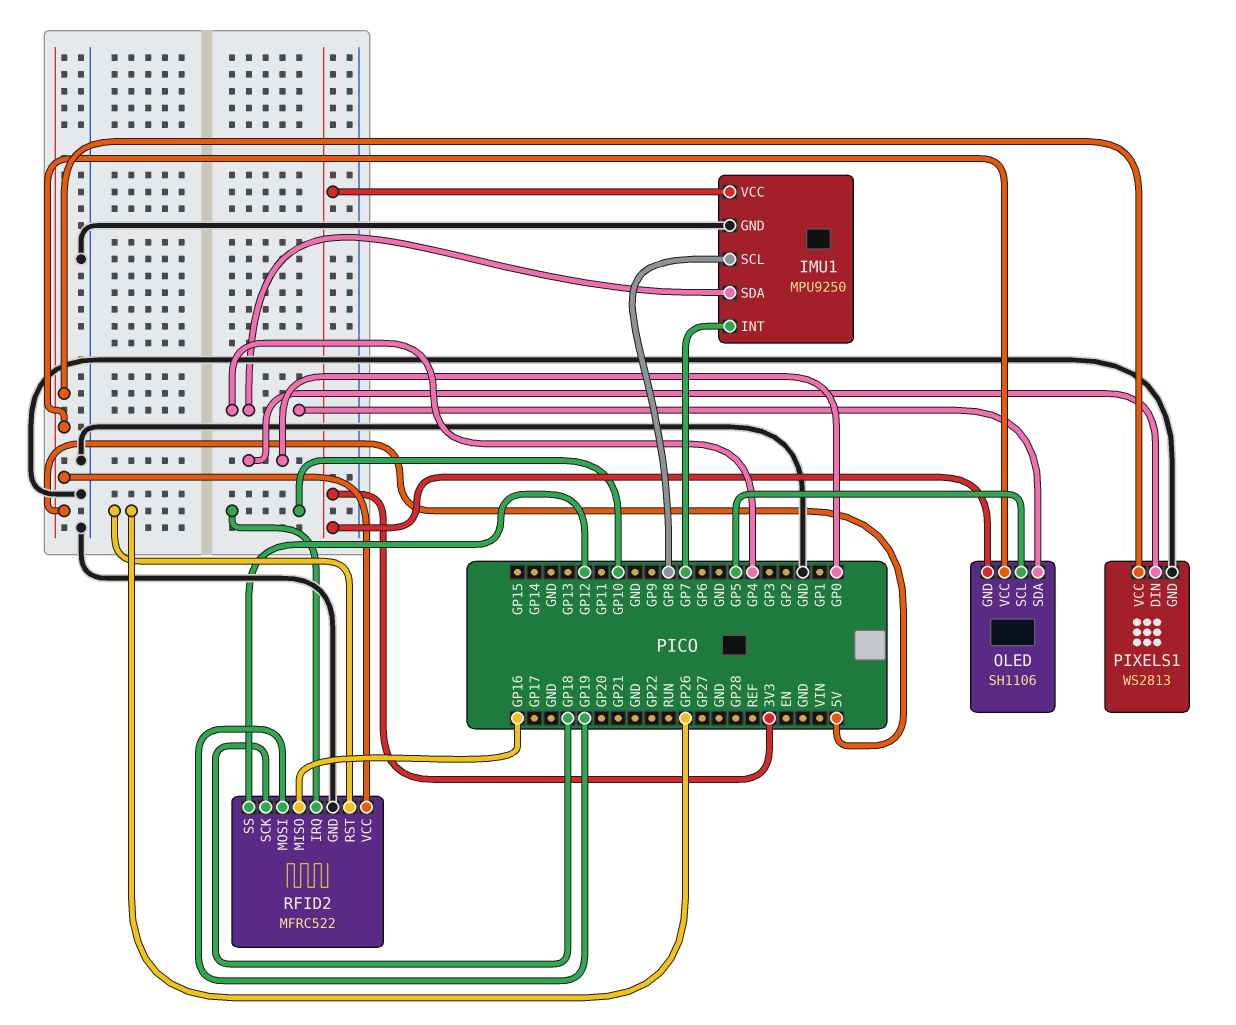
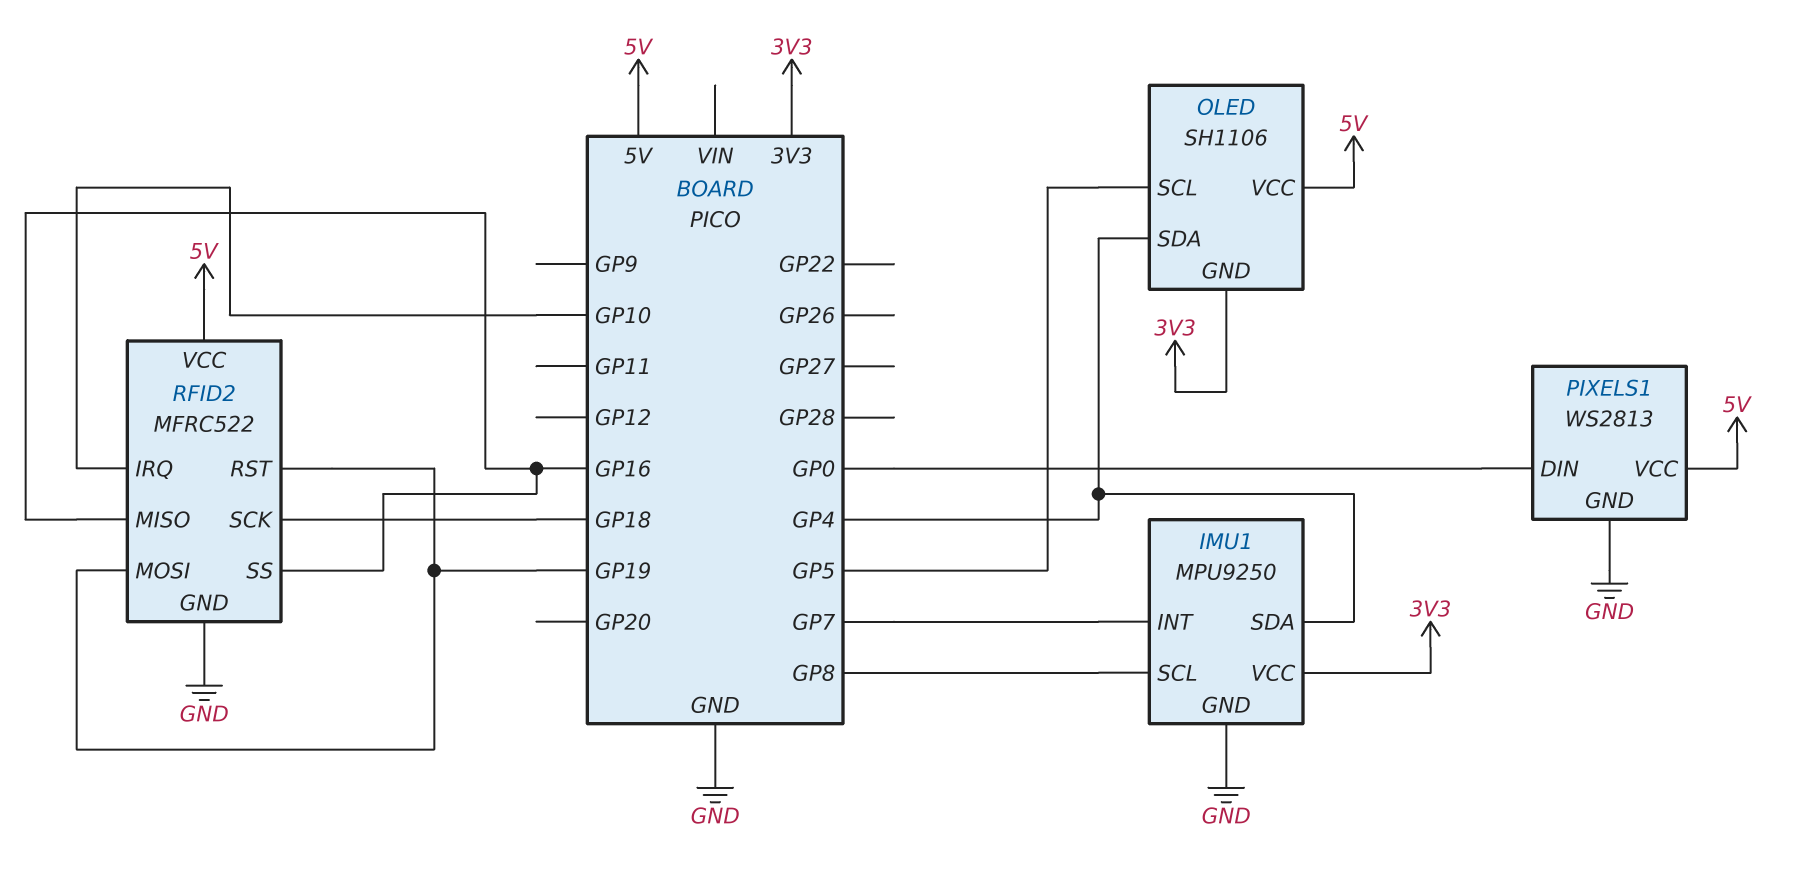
RFID2 pin RST: GP26 -> GP19
RFID2 pin SS: GP12 -> GP16

